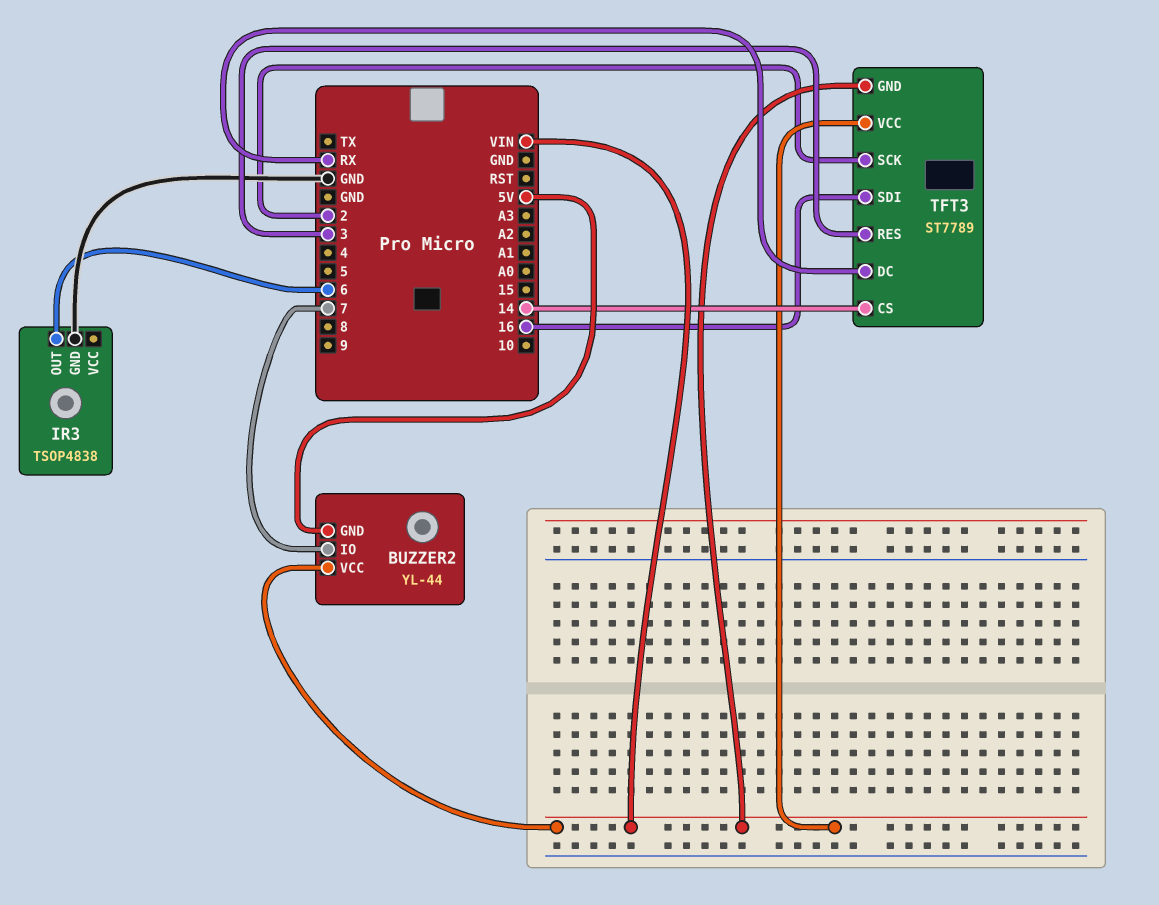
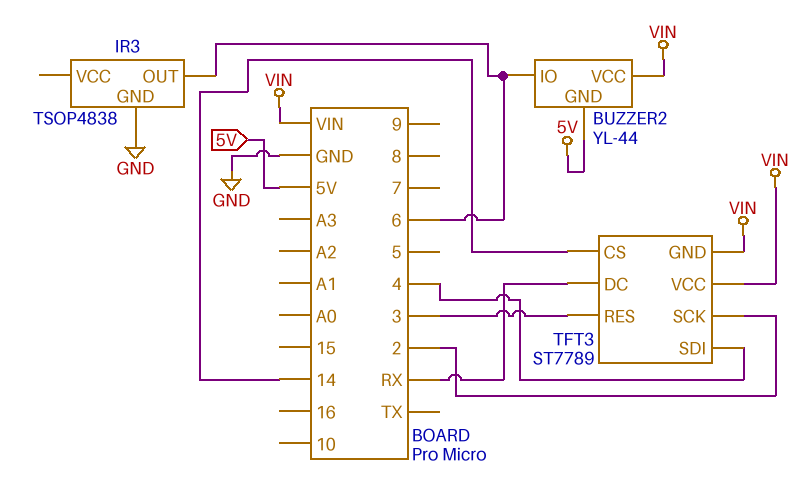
BUZZER2 pin IO: 7 -> 6
TFT3 pin SDI: 16 -> 4

